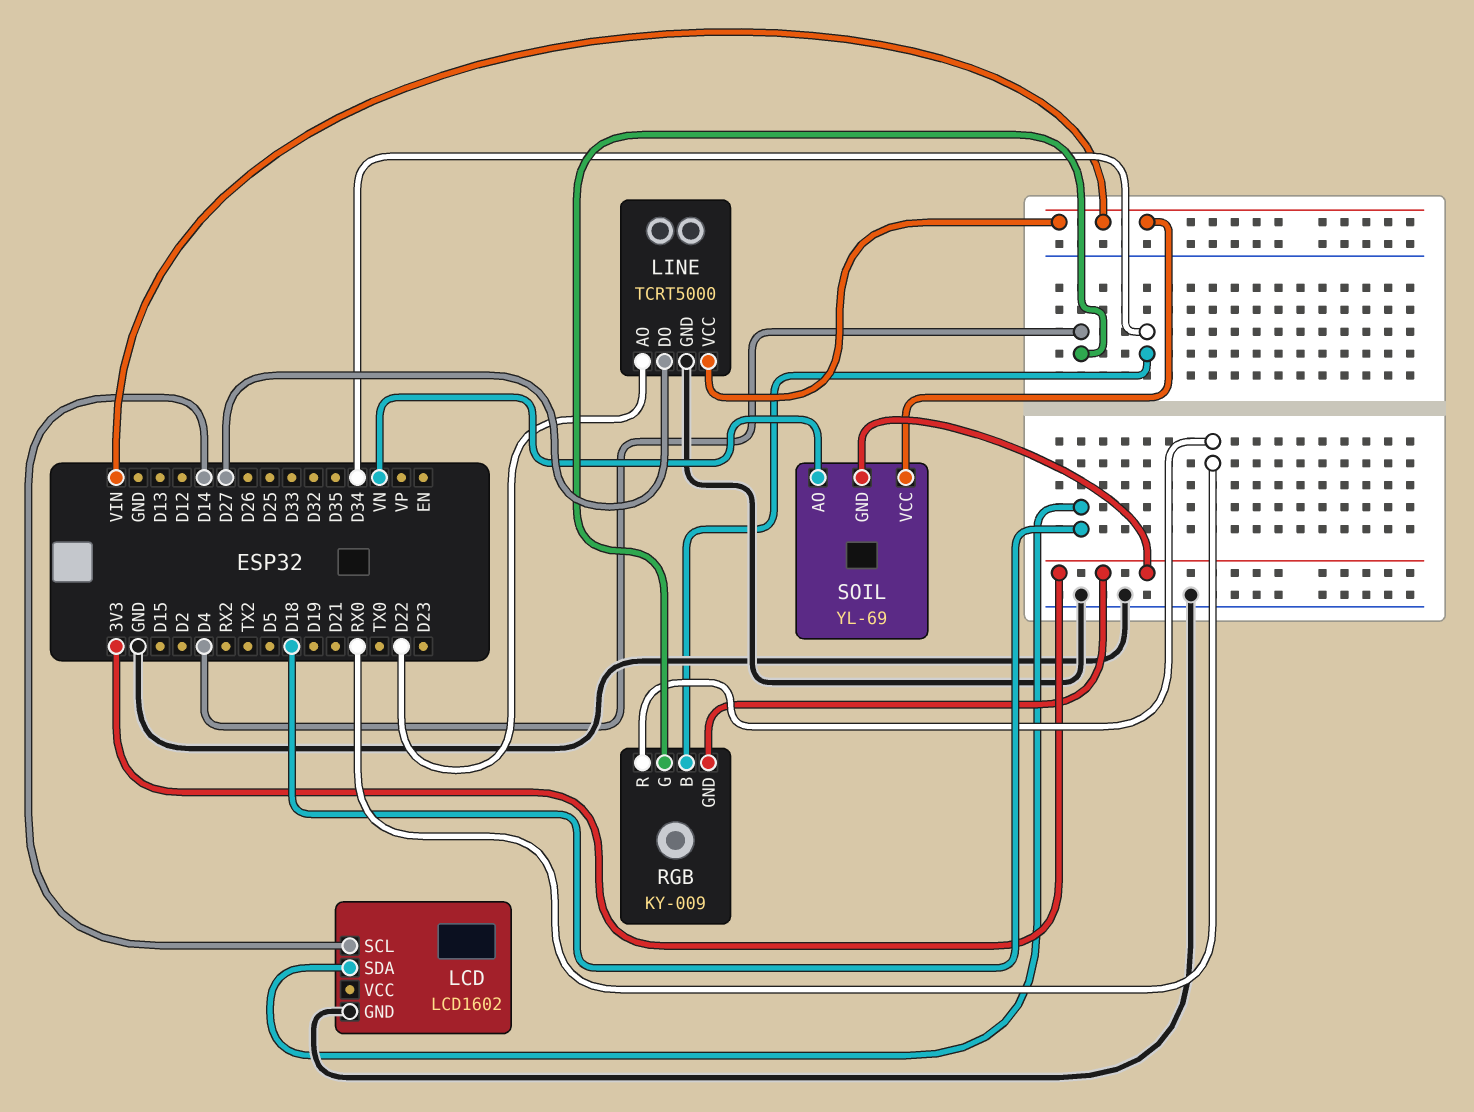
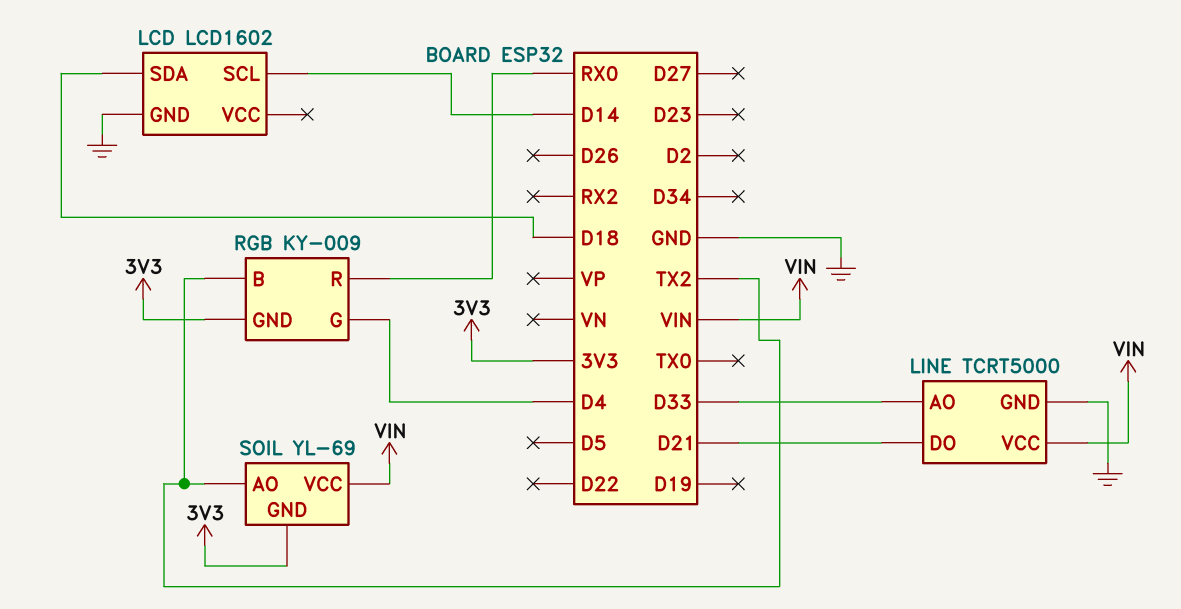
LINE pin AO: D22 -> D33
LINE pin DO: D27 -> D21
RGB pin B: D34 -> TX2
SOIL pin AO: VN -> TX2

